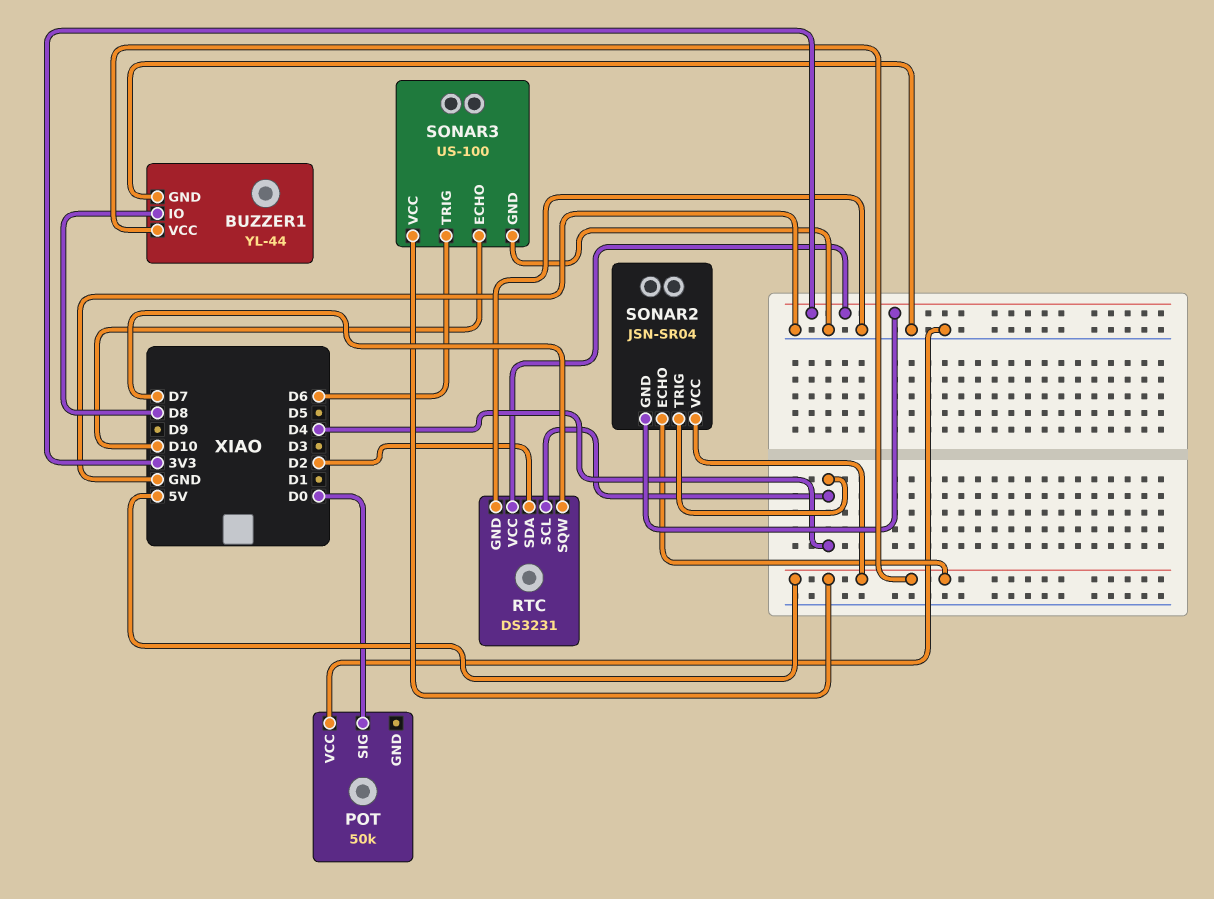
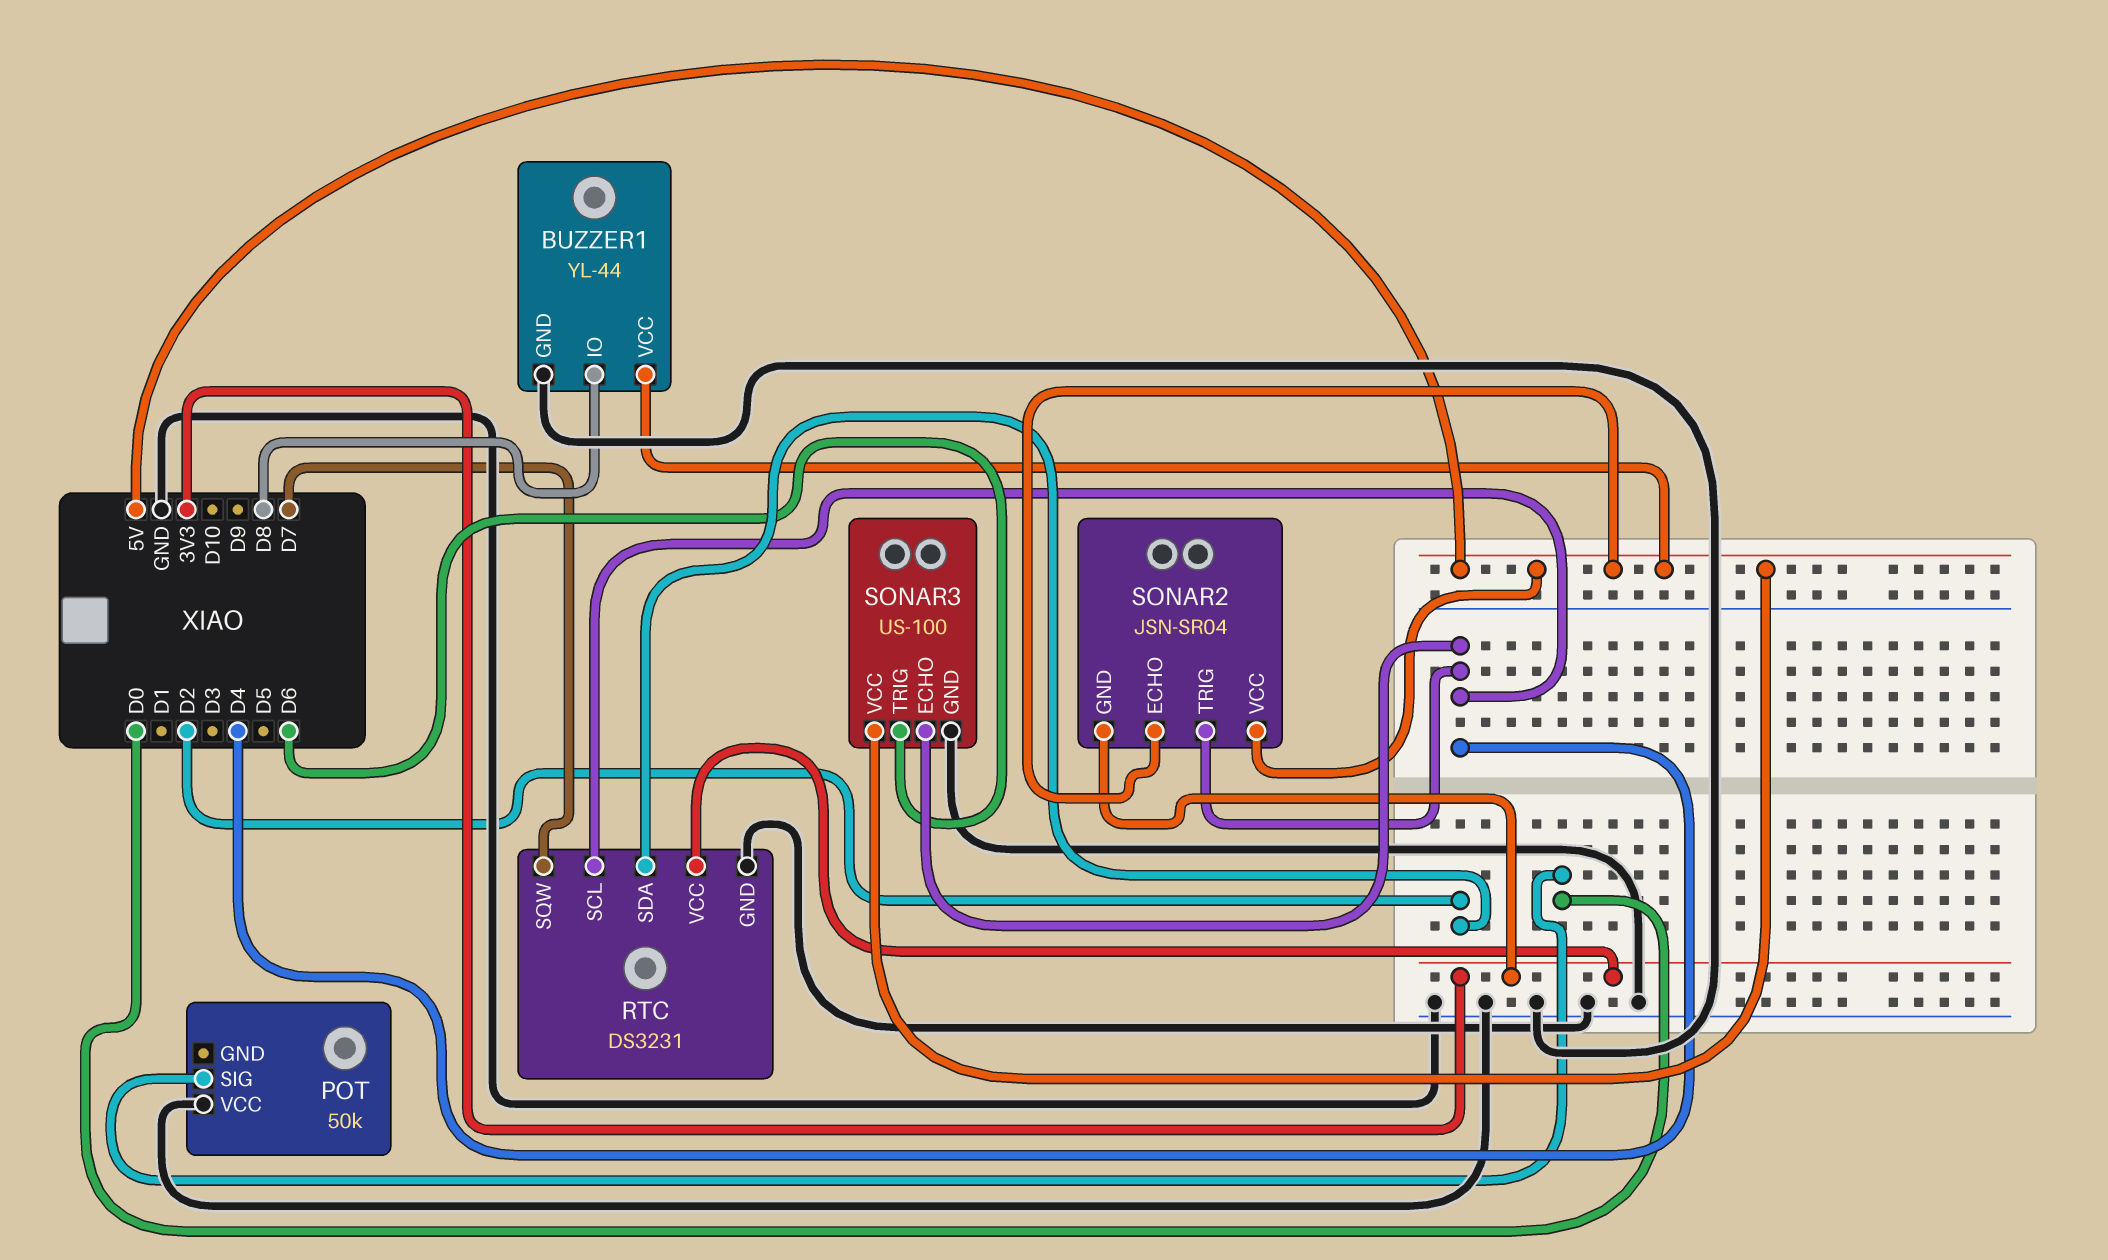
SONAR3 pin ECHO: D10 -> D4

